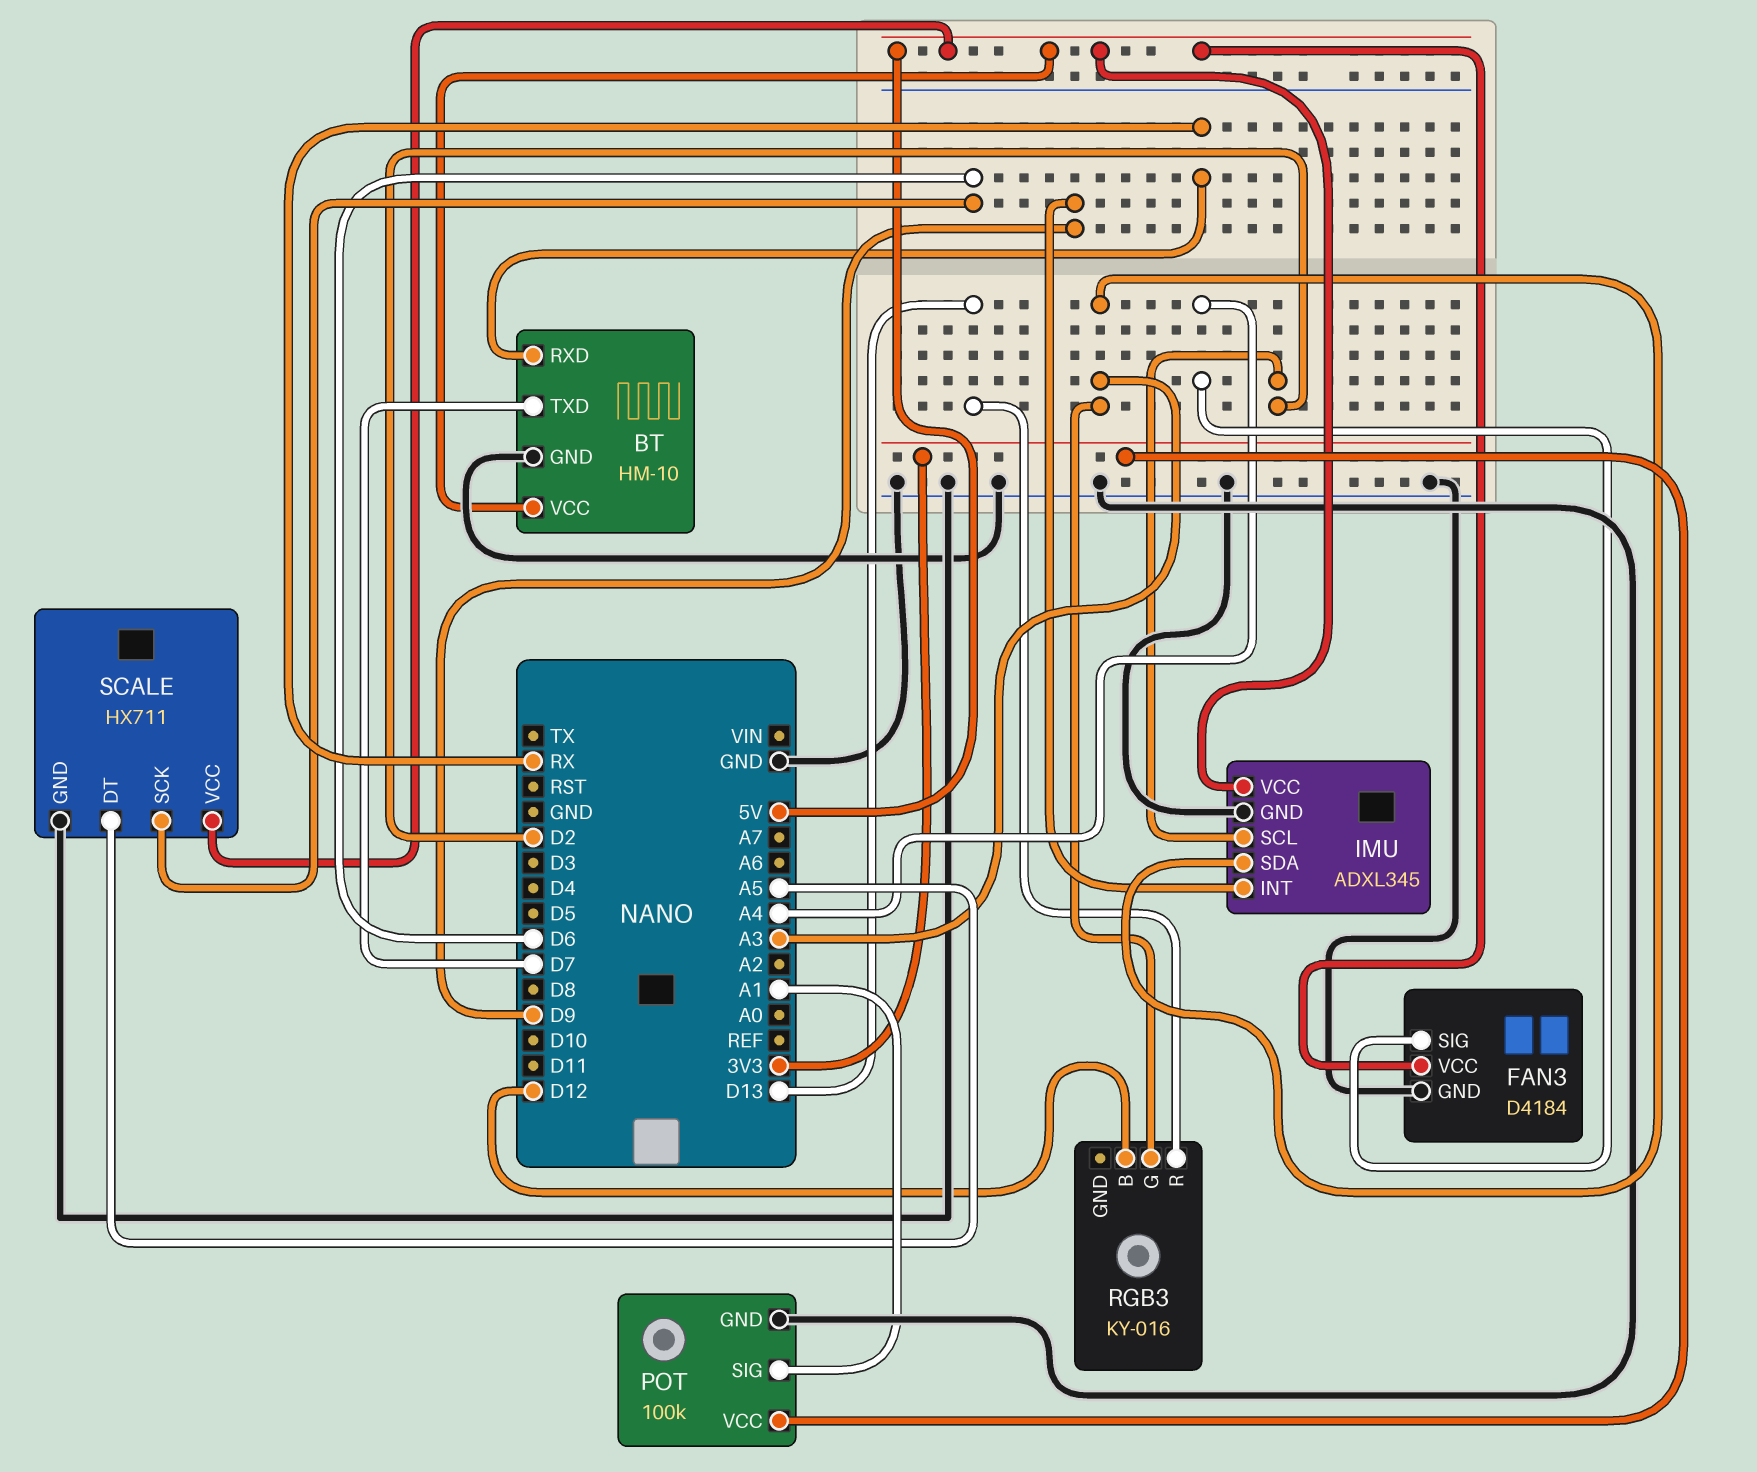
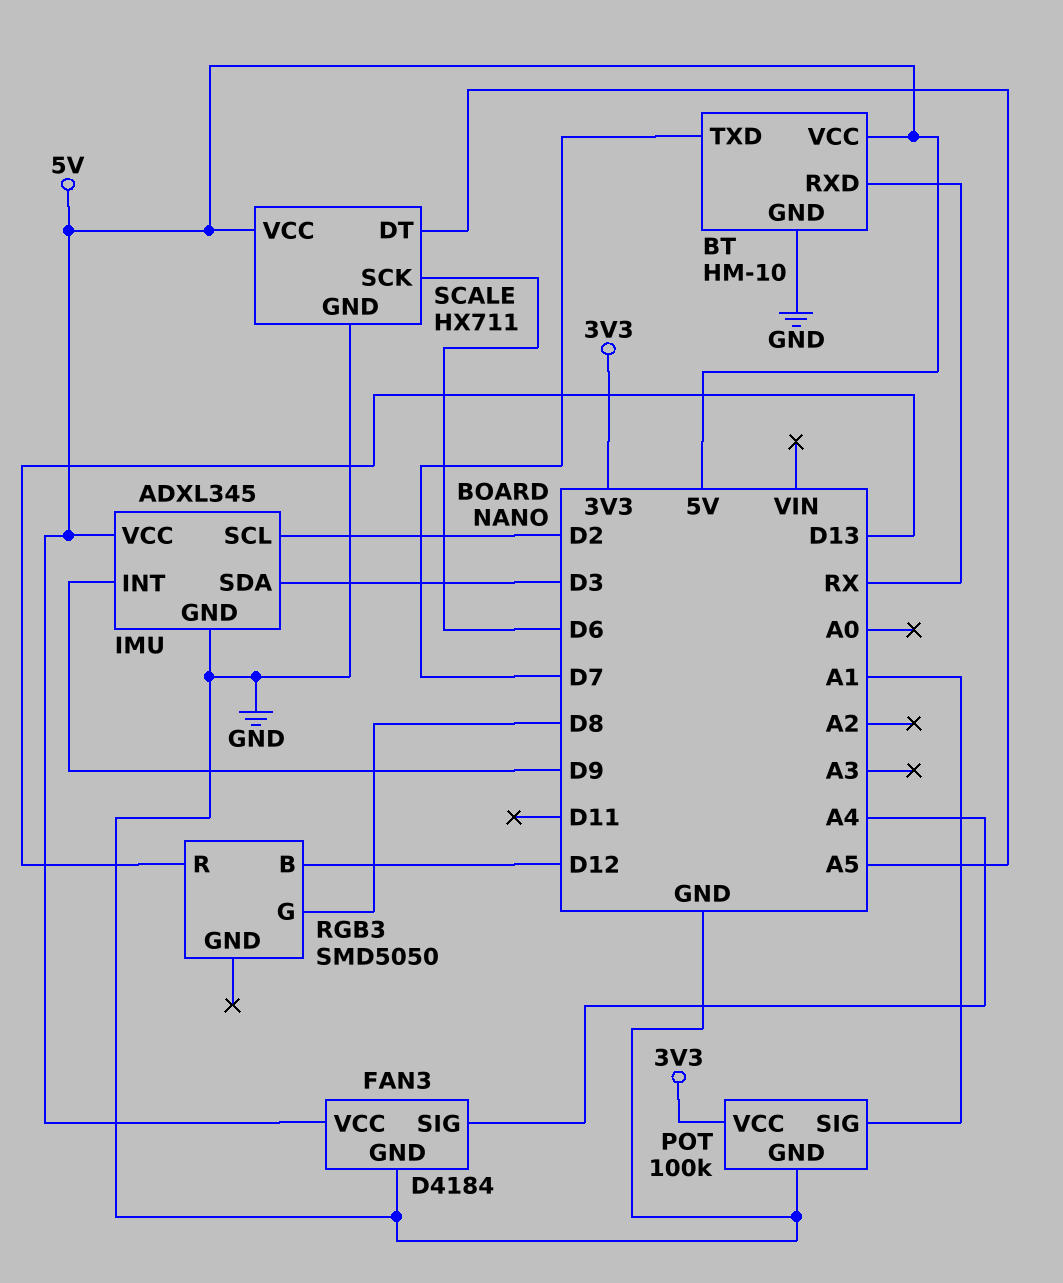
IMU pin SDA: A3 -> D3
RGB3: KY-016 -> SMD5050
RGB3 pin G: A3 -> D8

